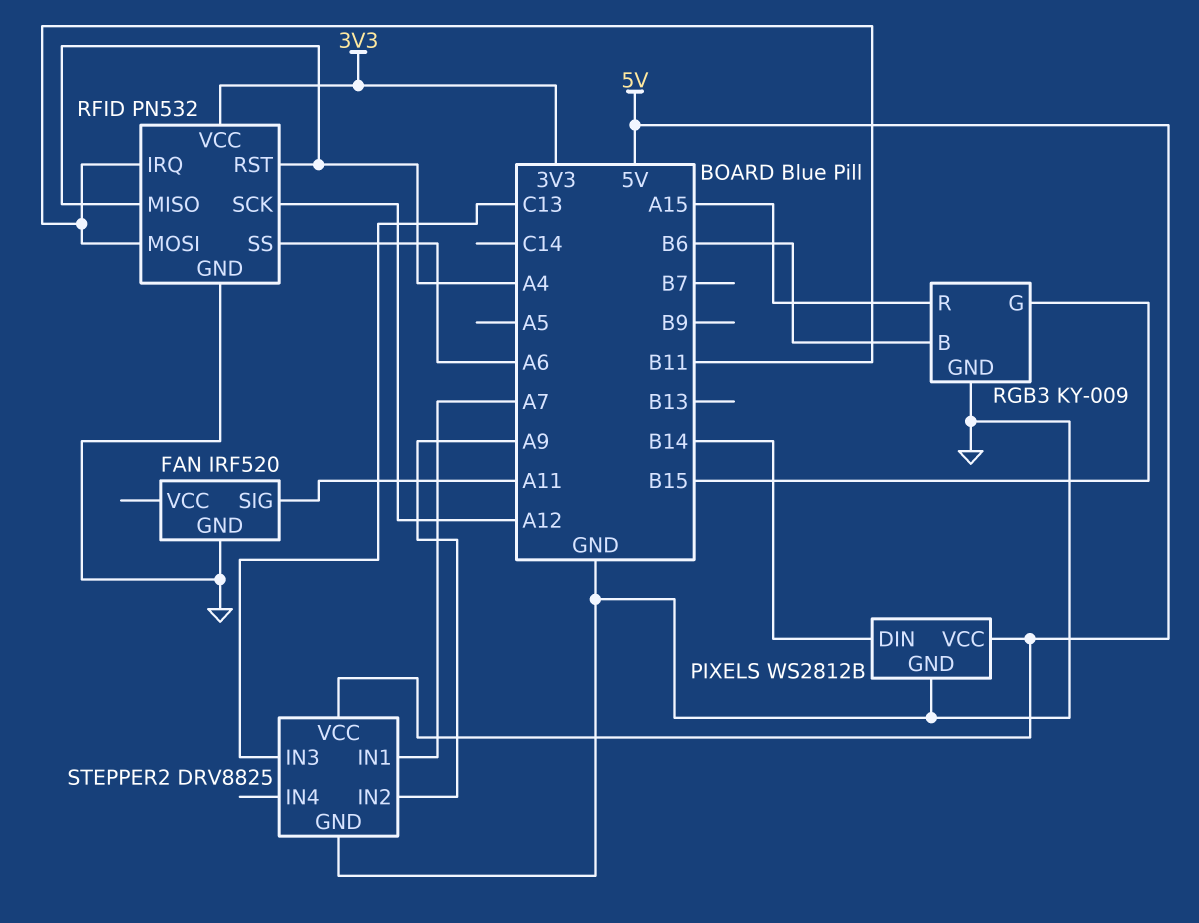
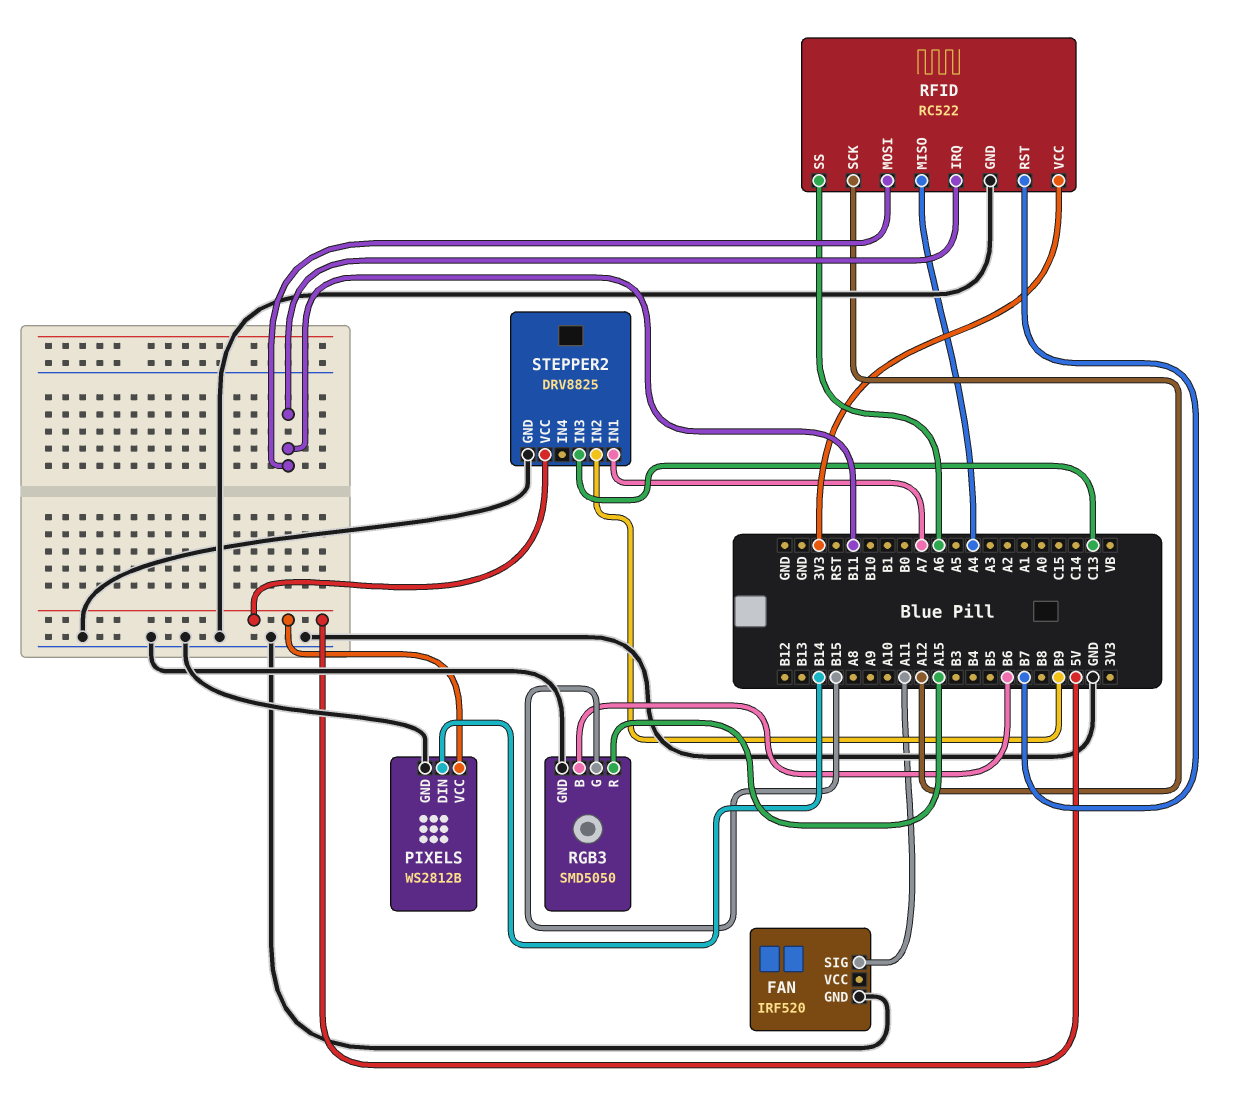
RFID: PN532 -> RC522
RFID pin RST: A4 -> B7
RGB3: KY-009 -> SMD5050
STEPPER2 pin IN2: A9 -> B9

